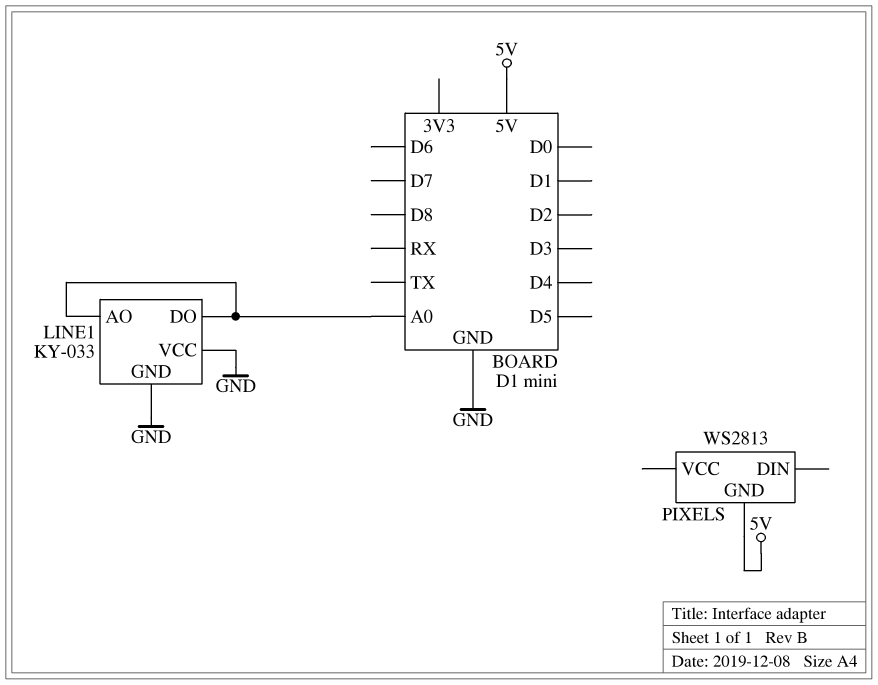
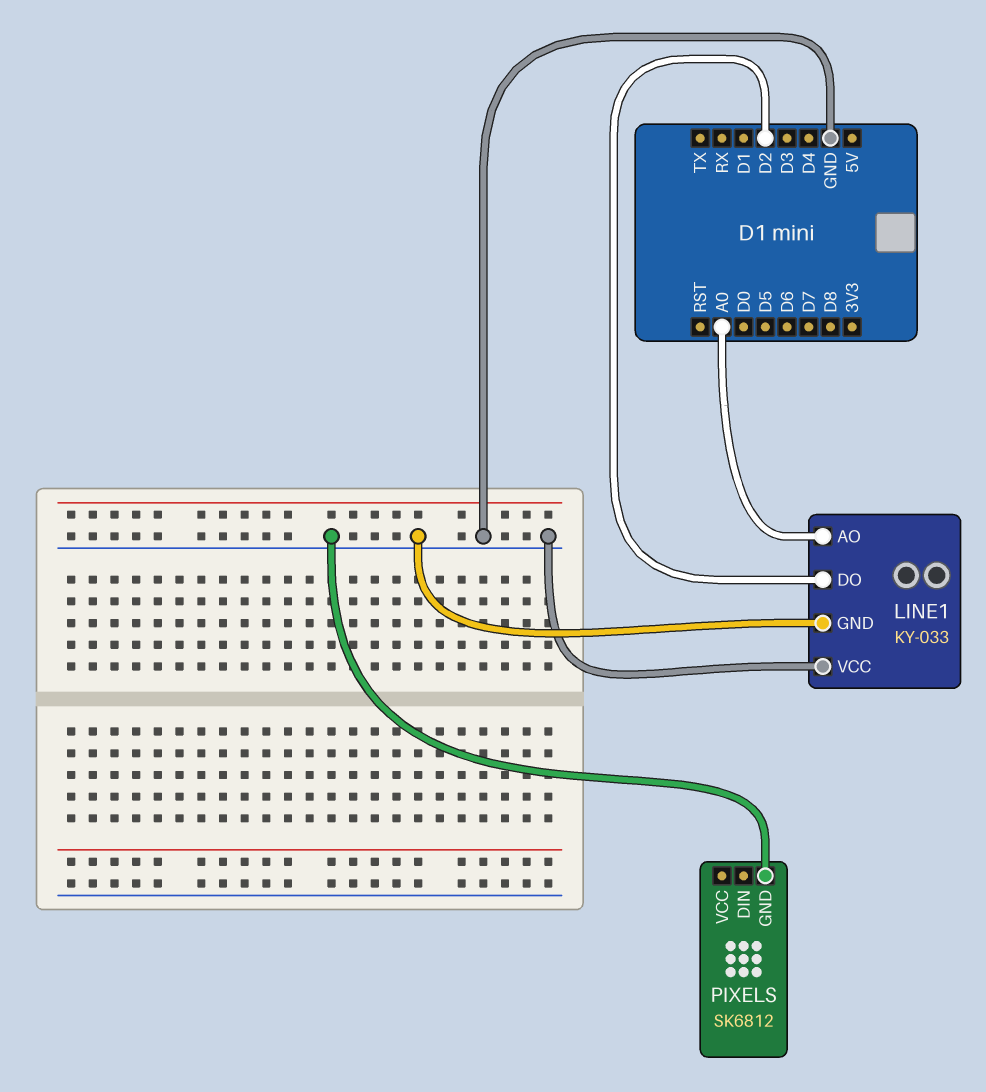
LINE1 pin DO: A0 -> D2
PIXELS: WS2813 -> SK6812
PIXELS pin GND: 5V -> GND

